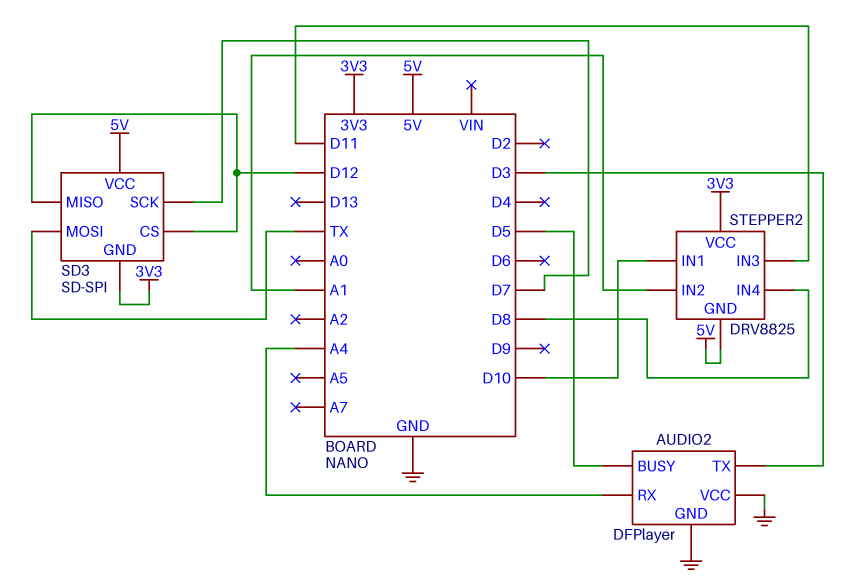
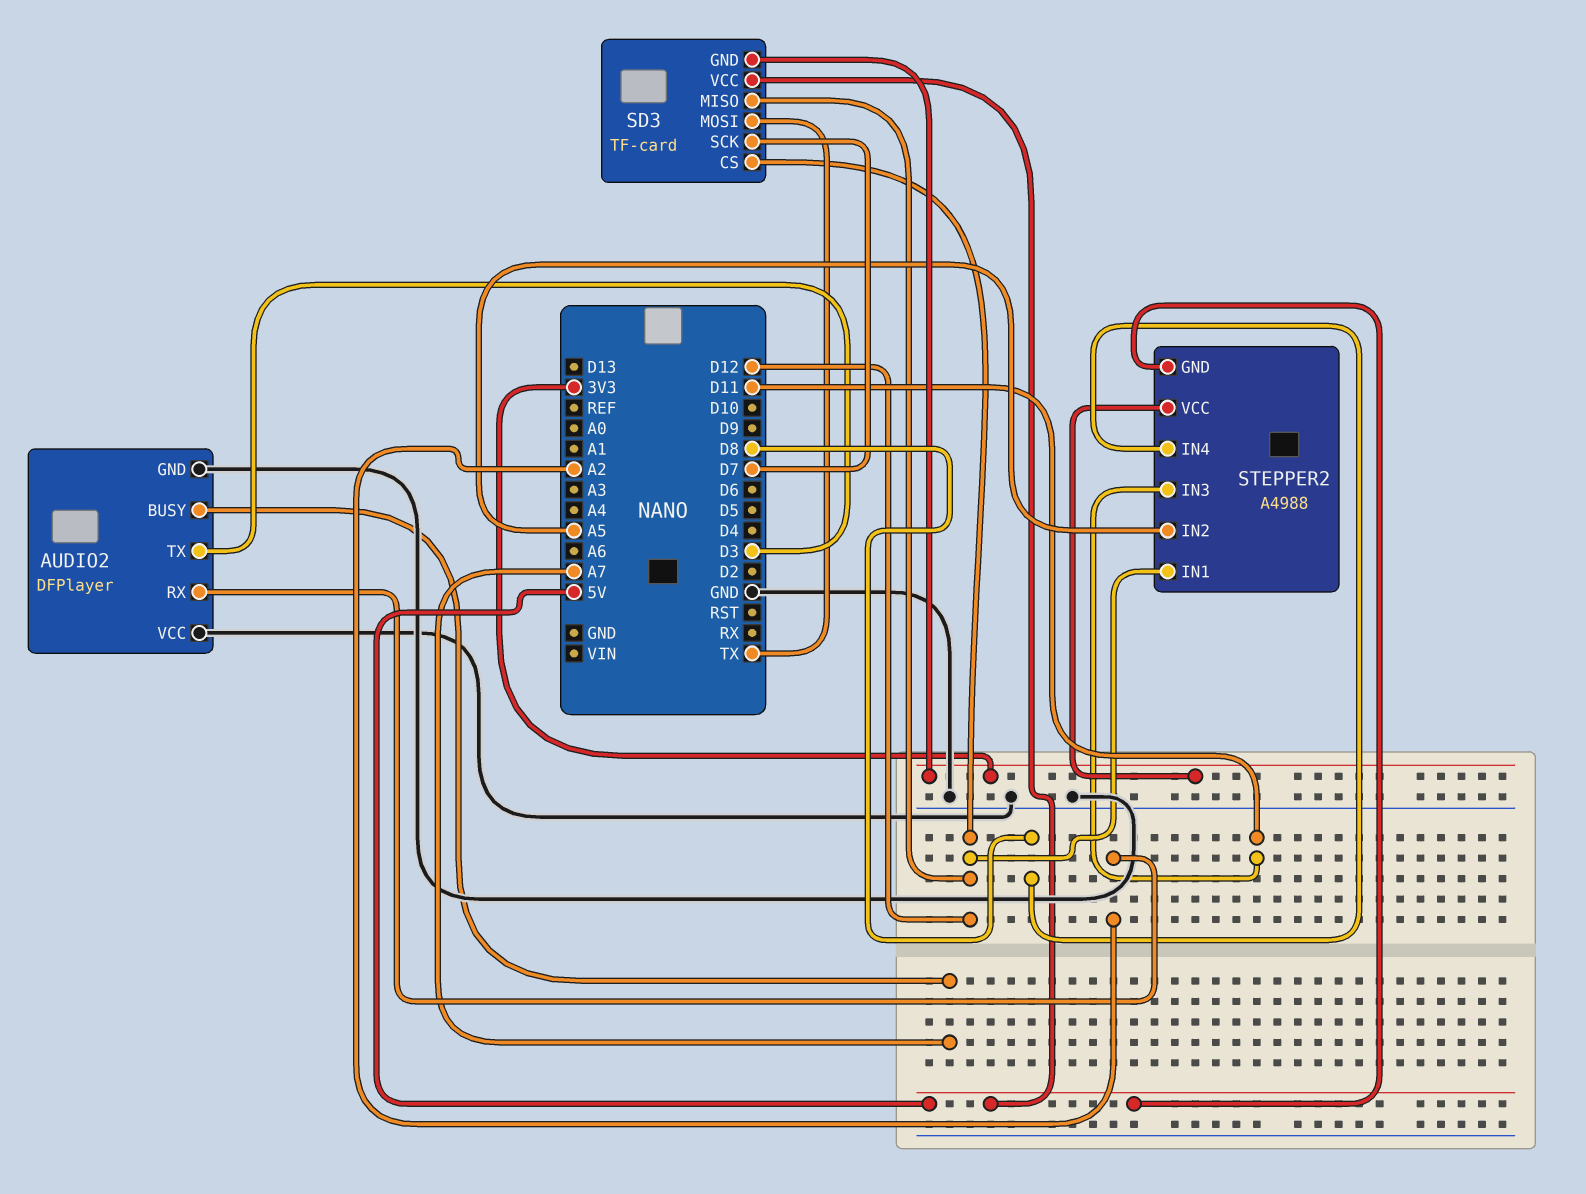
AUDIO2 pin BUSY: D5 -> A7
AUDIO2 pin RX: A4 -> A2
SD3: SD-SPI -> TF-card
STEPPER2: DRV8825 -> A4988
STEPPER2 pin IN1: D10 -> D12
STEPPER2 pin IN2: A1 -> A5

